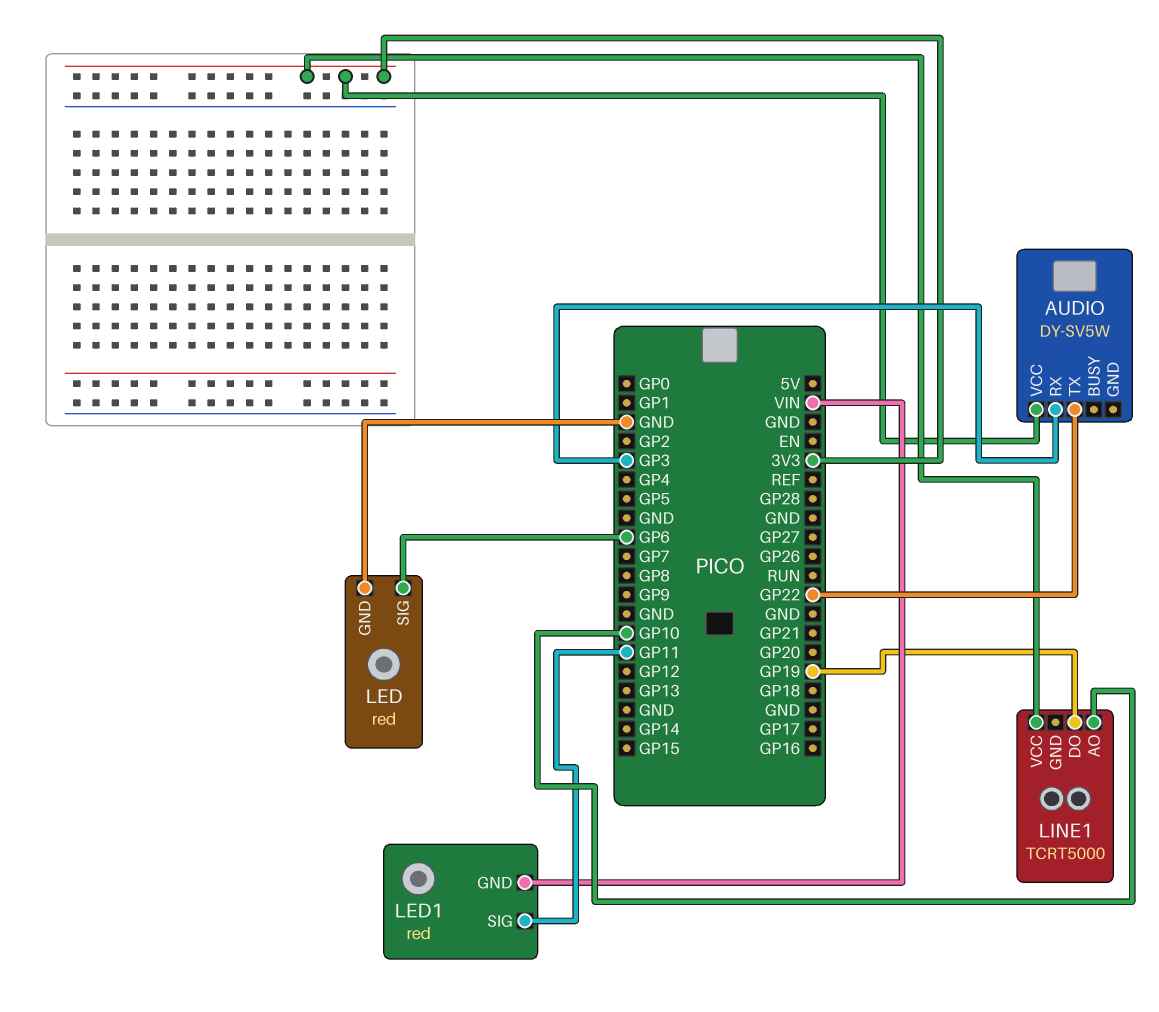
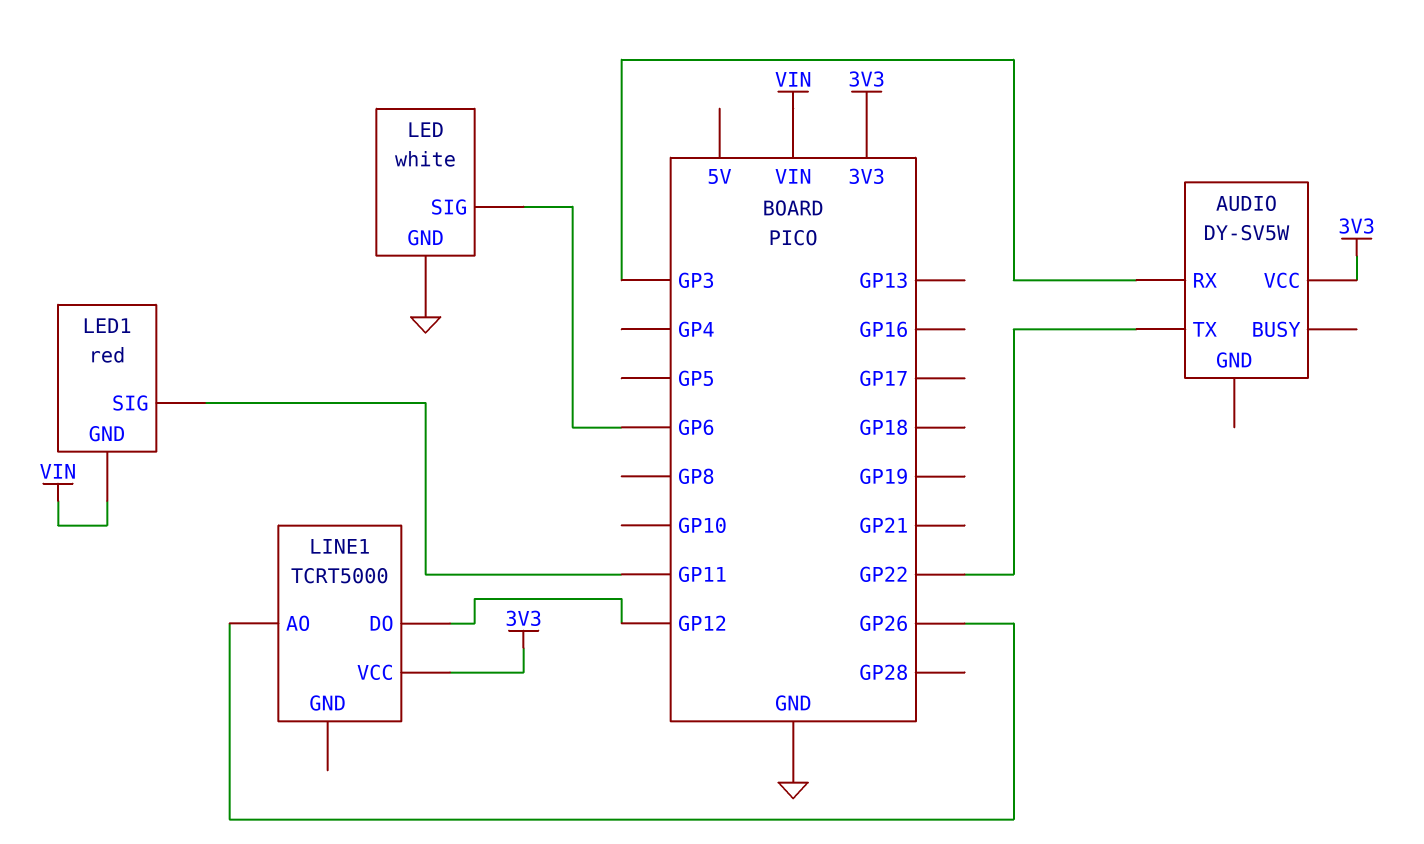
LED: red -> white
LINE1 pin AO: GP10 -> GP26
LINE1 pin DO: GP19 -> GP12

